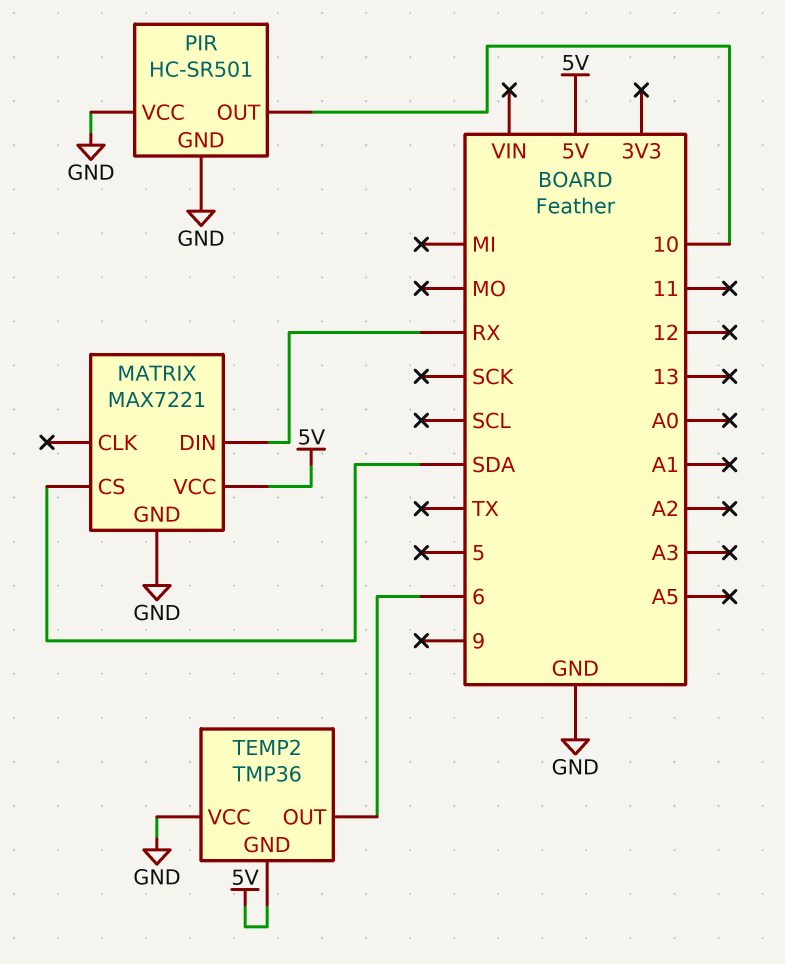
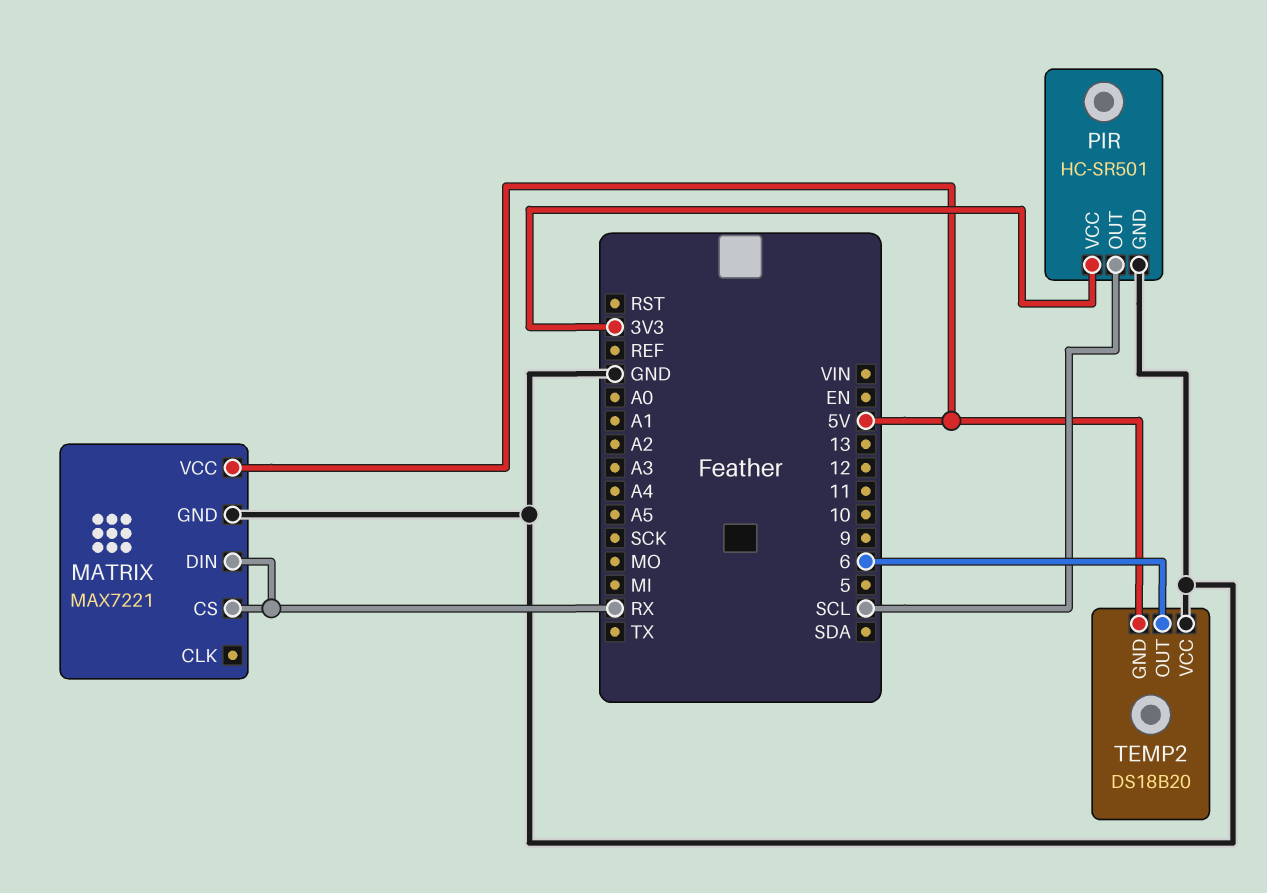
MATRIX pin CS: SDA -> RX
PIR pin OUT: 10 -> SCL
PIR pin VCC: GND -> 3V3
TEMP2: TMP36 -> DS18B20

